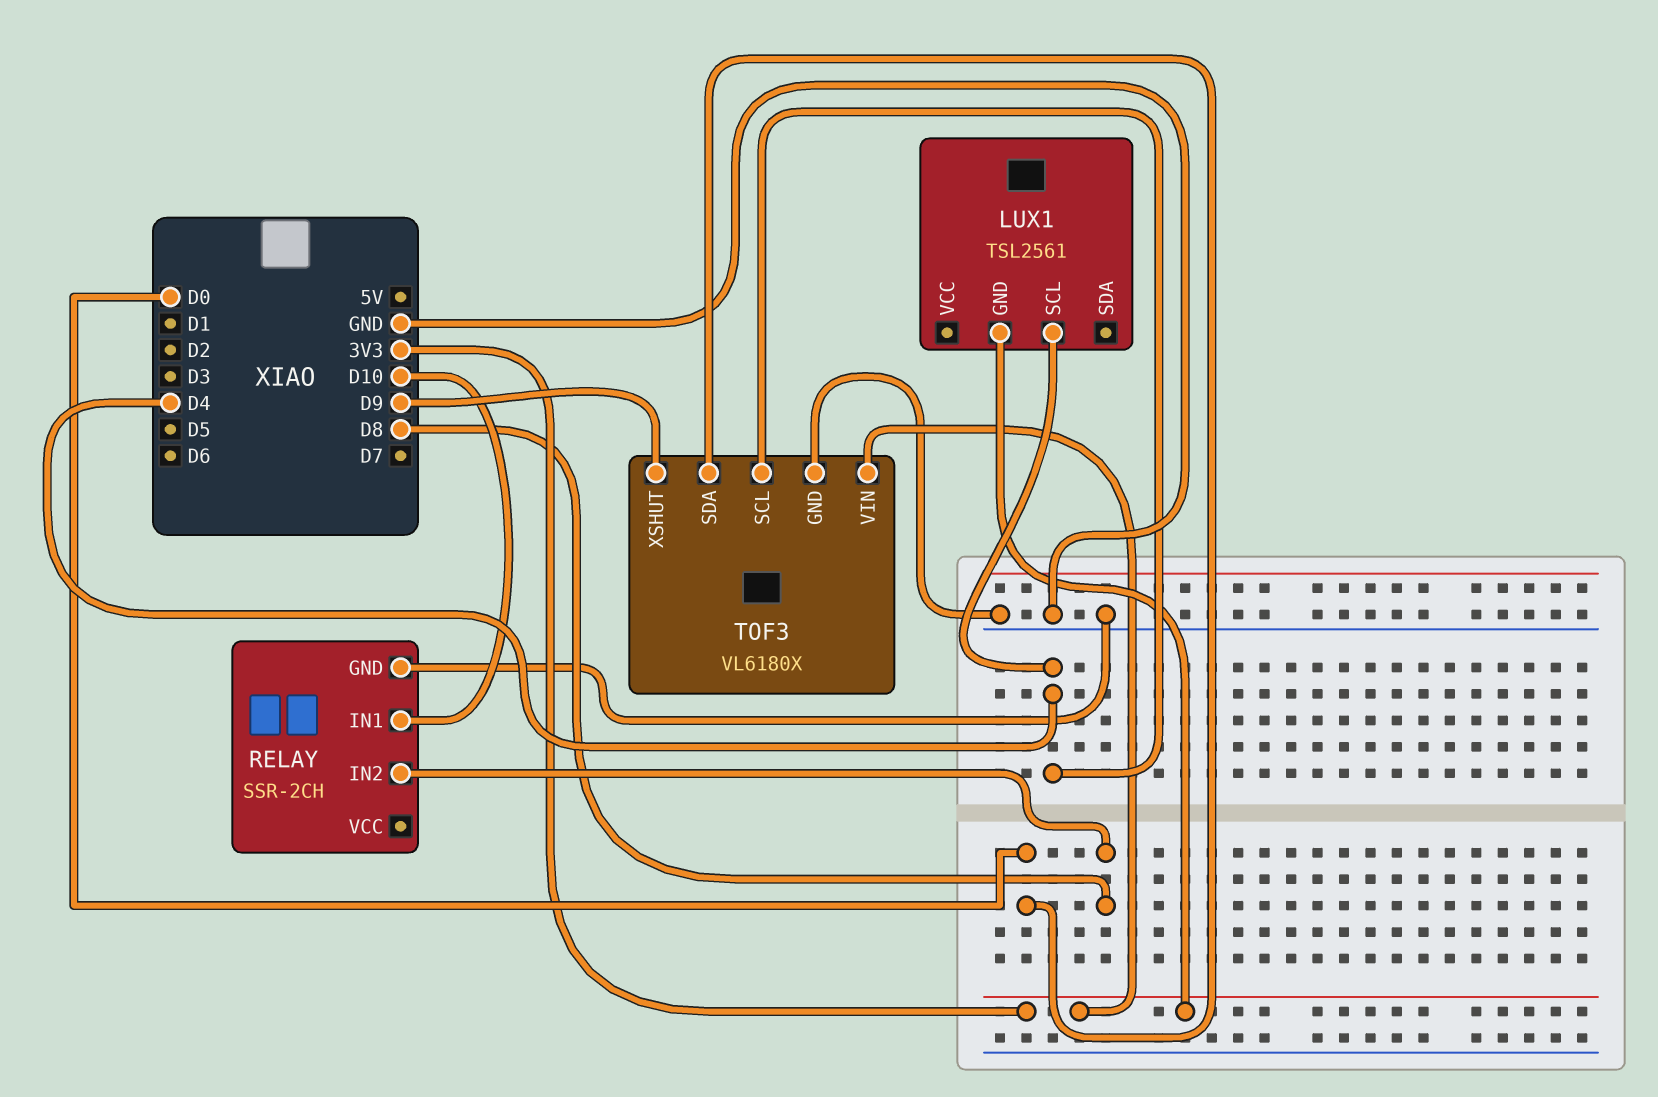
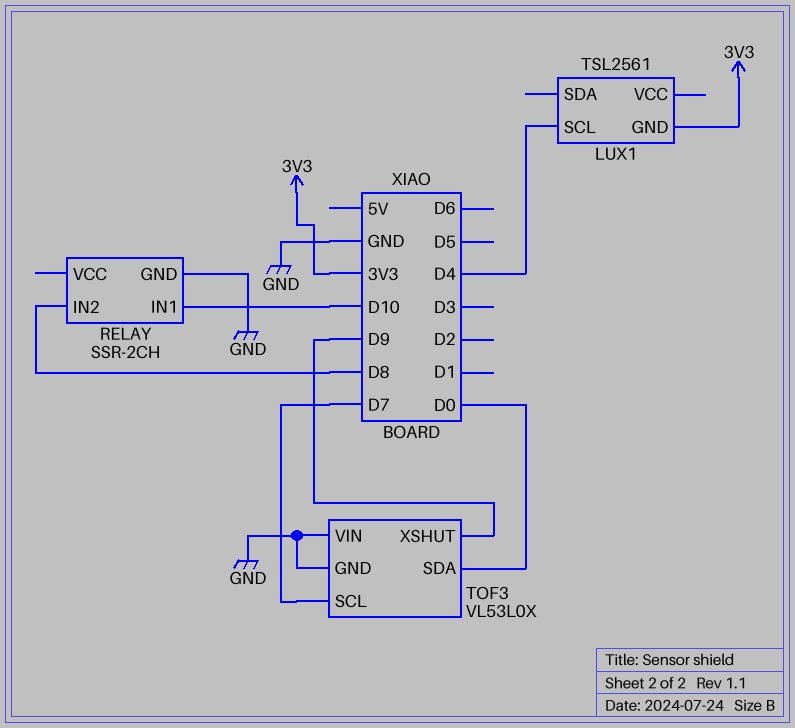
TOF3: VL6180X -> VL53L0X
TOF3 pin SCL: D4 -> D7
TOF3 pin VIN: 3V3 -> GND

